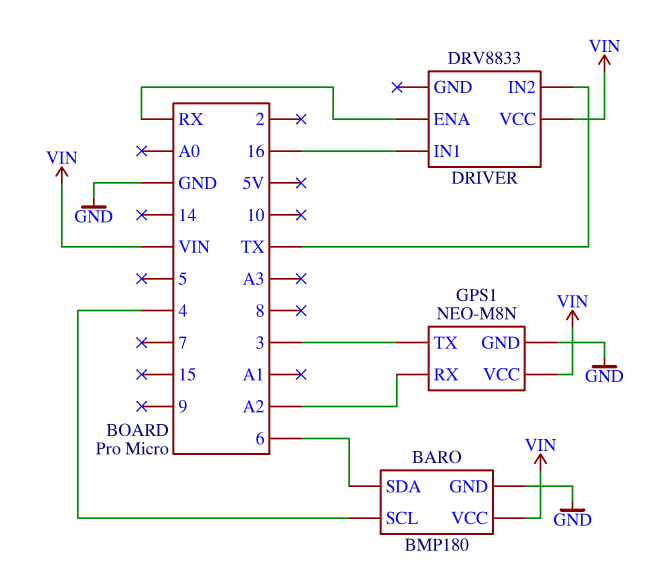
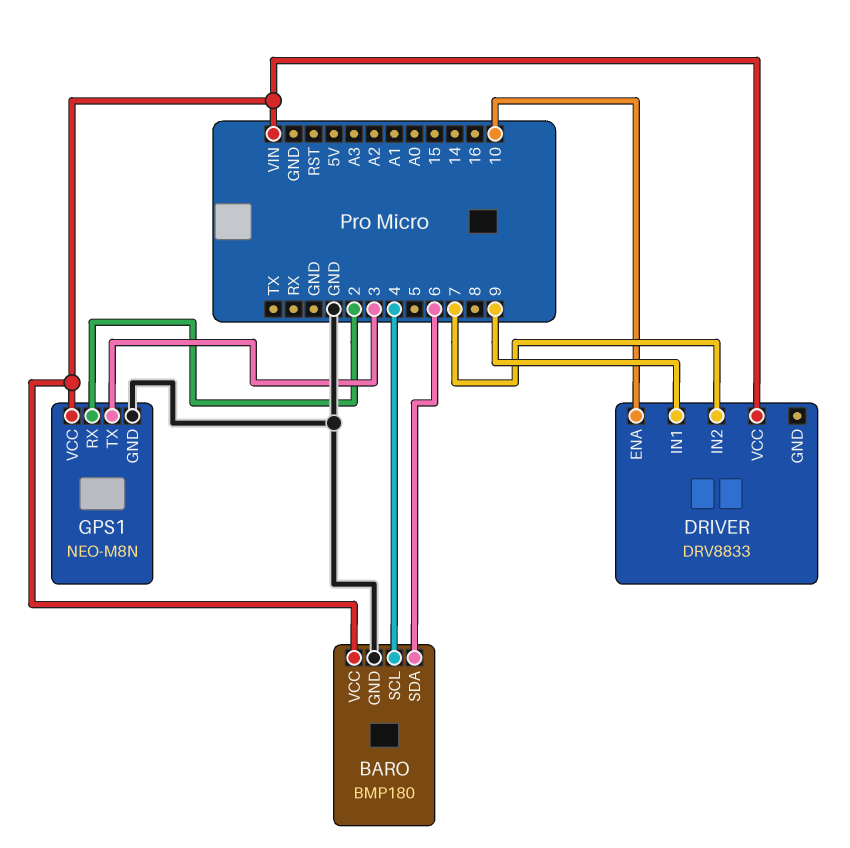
DRIVER pin ENA: RX -> 10
DRIVER pin IN1: 16 -> 9
DRIVER pin IN2: TX -> 7
GPS1 pin RX: A2 -> 2

